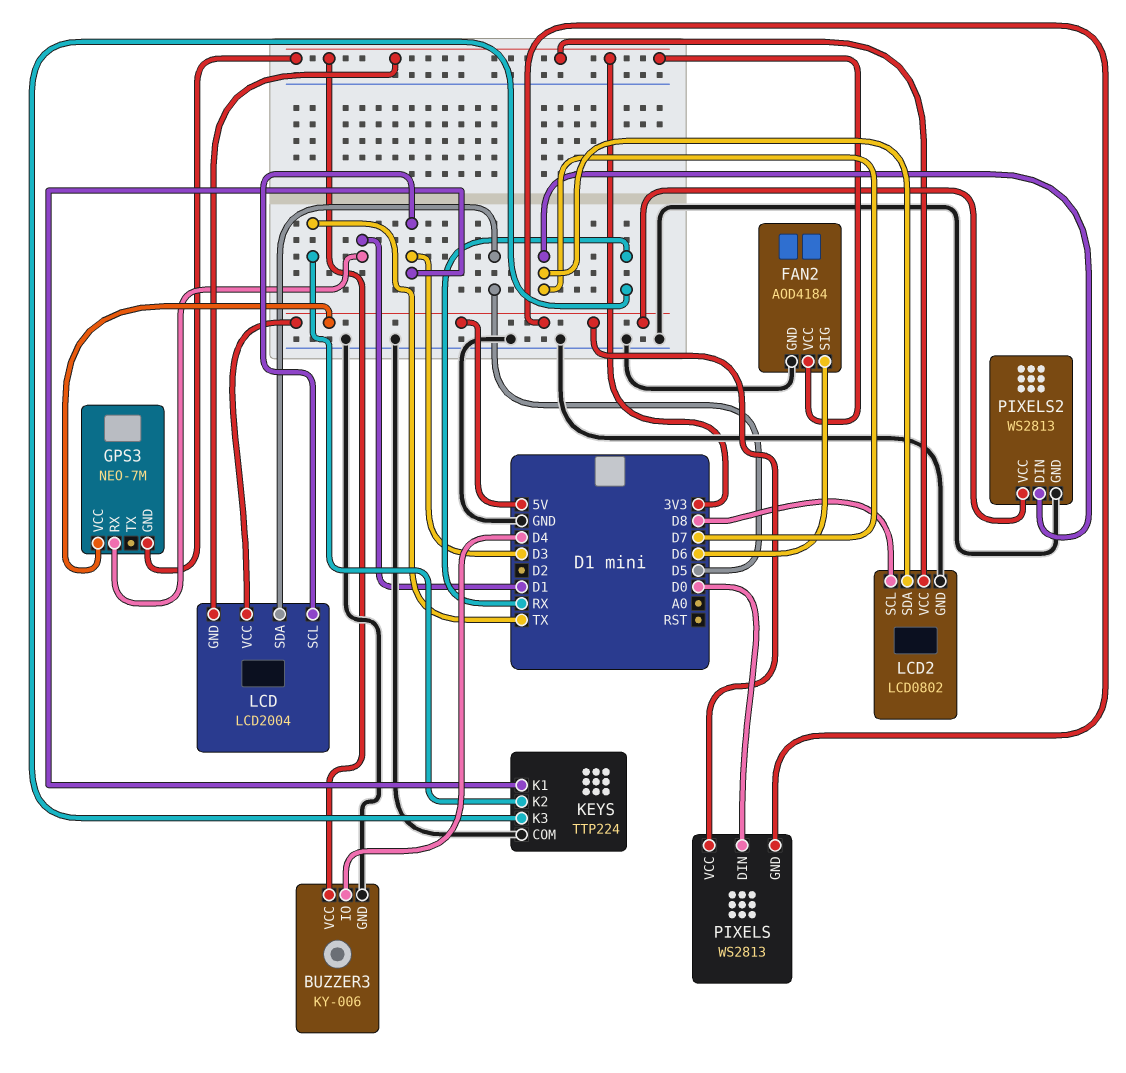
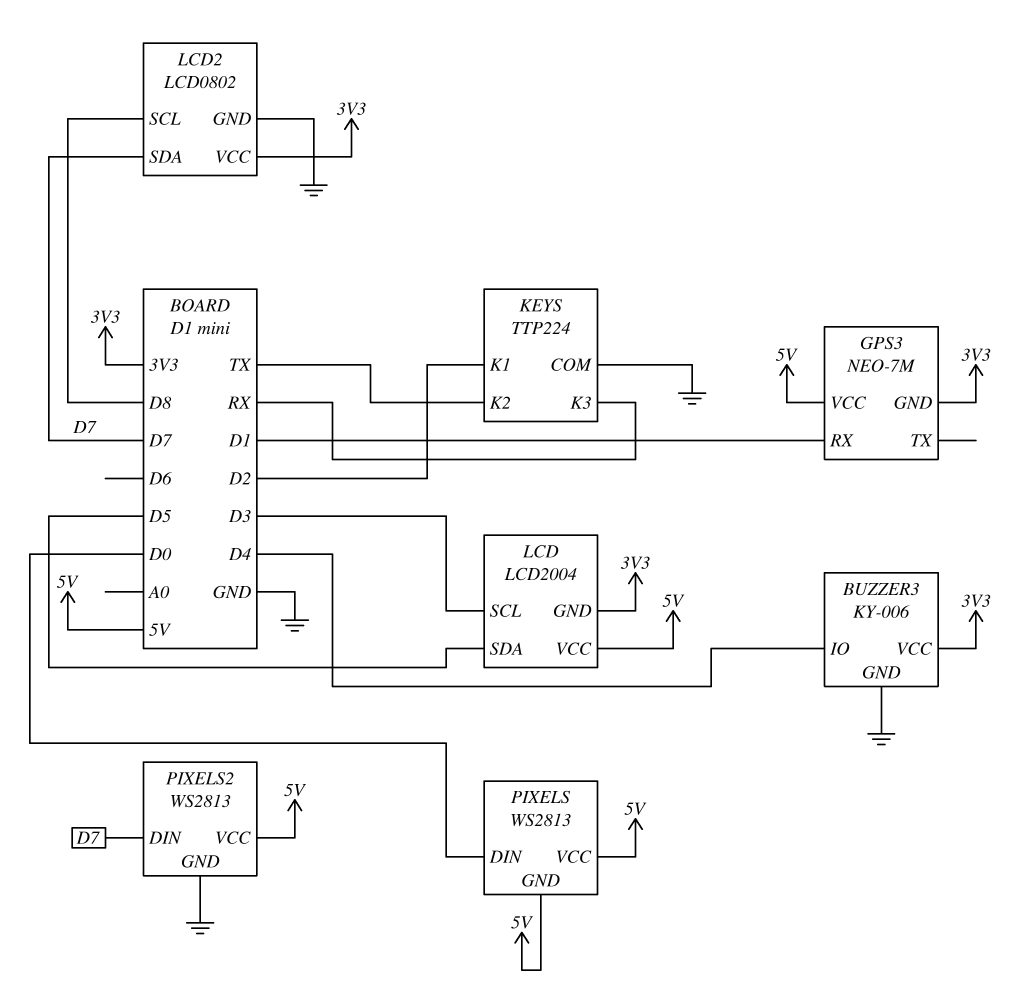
FAN2: AOD4184 -> none
FAN2 pin GND: GND -> none
FAN2 pin SIG: D6 -> none
FAN2 pin VCC: 3V3 -> none
KEYS pin K1: D3 -> D2

